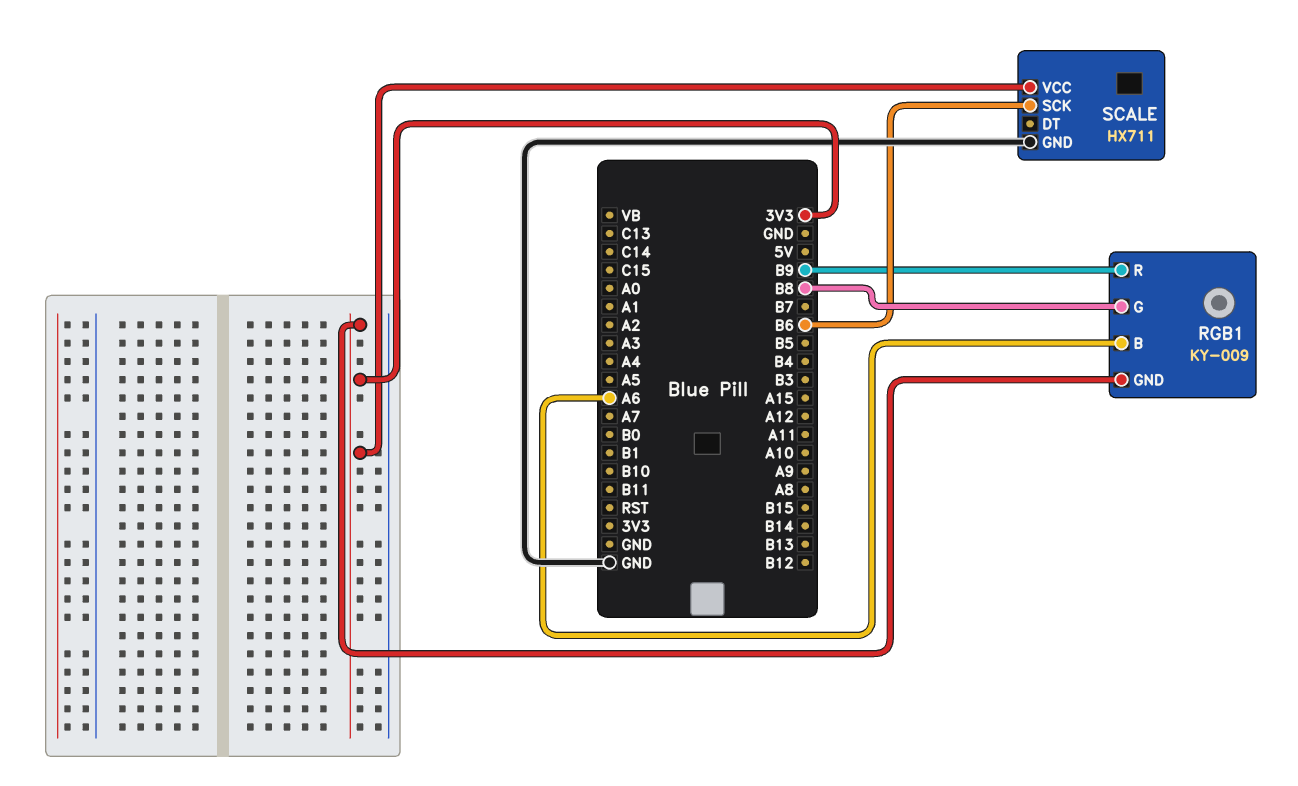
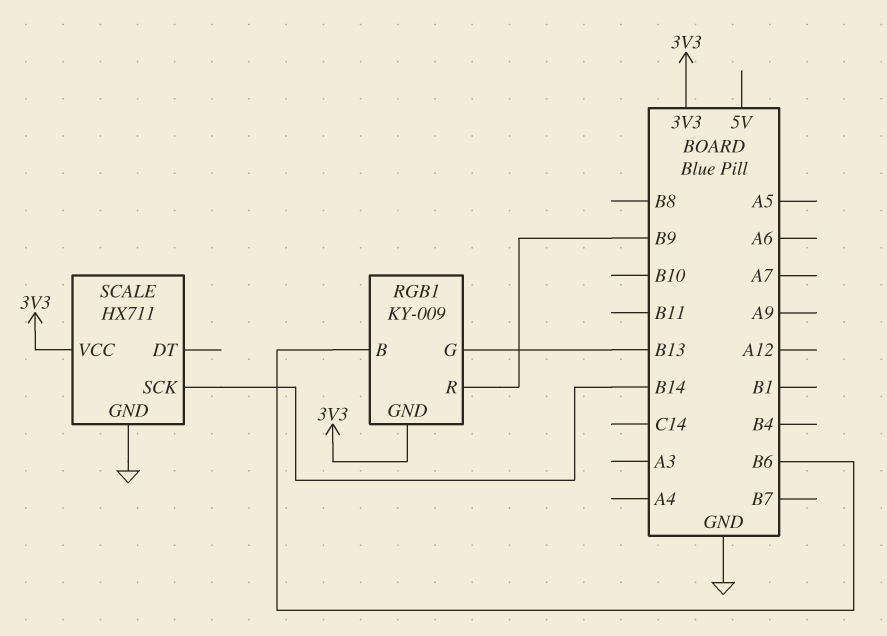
RGB1 pin B: A6 -> B6
RGB1 pin G: B8 -> B13
SCALE pin SCK: B6 -> B14

